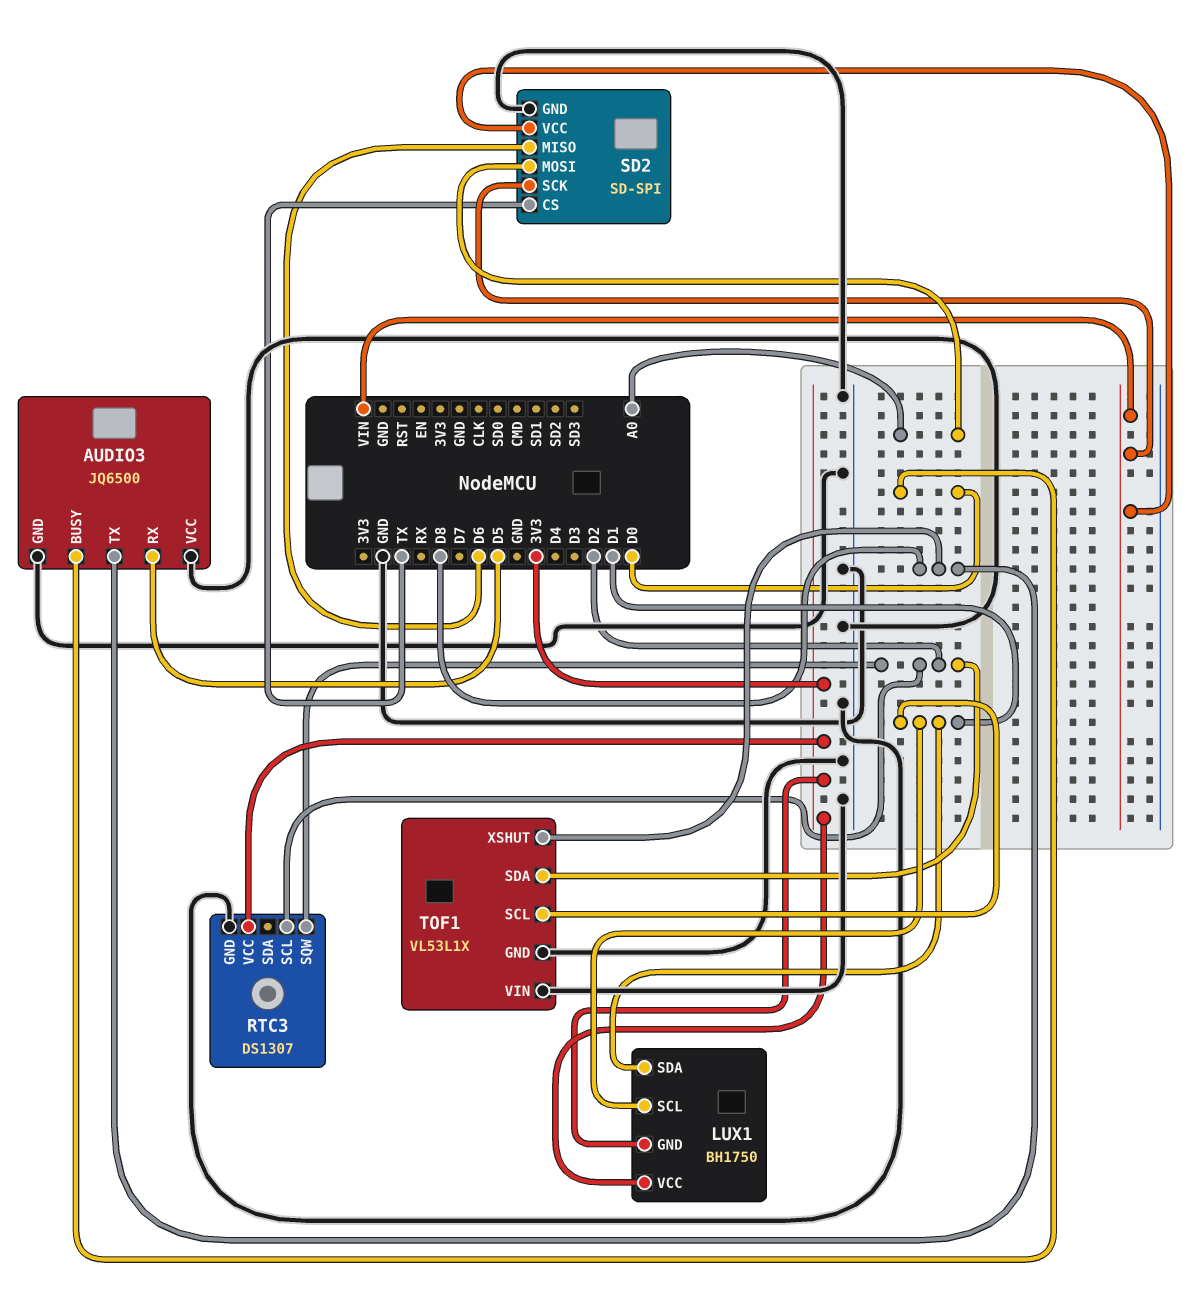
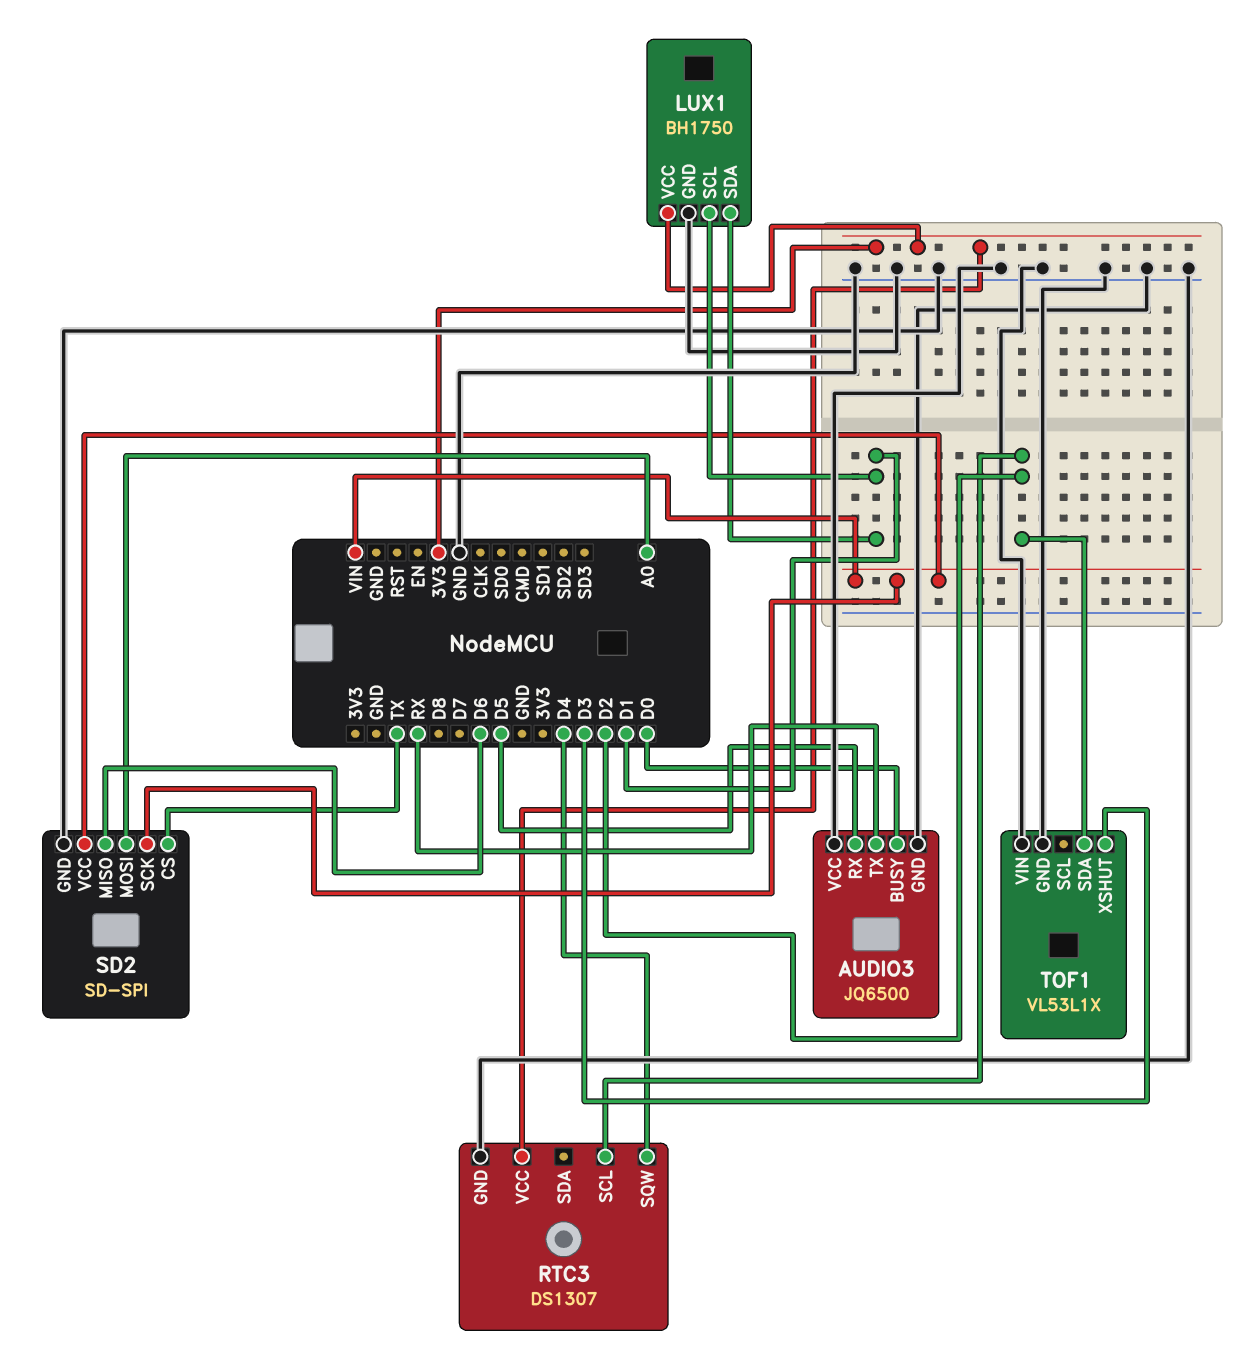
AUDIO3 pin TX: D8 -> RX
LUX1 pin GND: 3V3 -> GND
RTC3 pin SQW: D2 -> D4
TOF1 pin SCL: D1 -> none
TOF1 pin XSHUT: D8 -> D3

